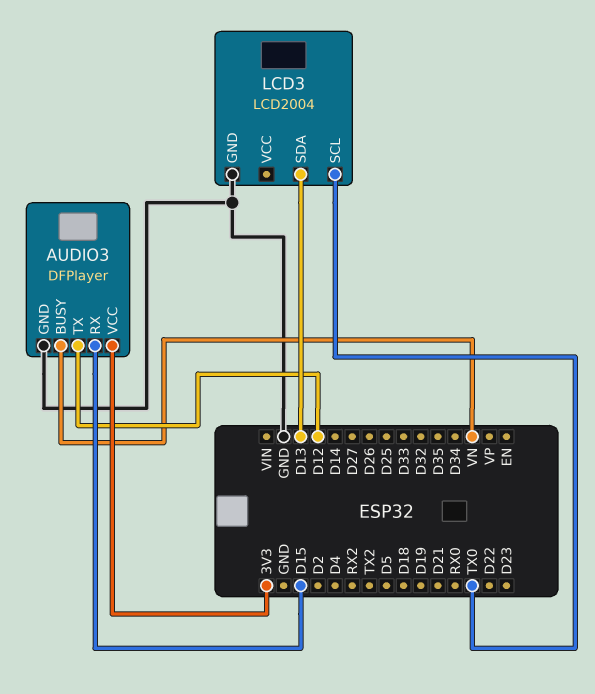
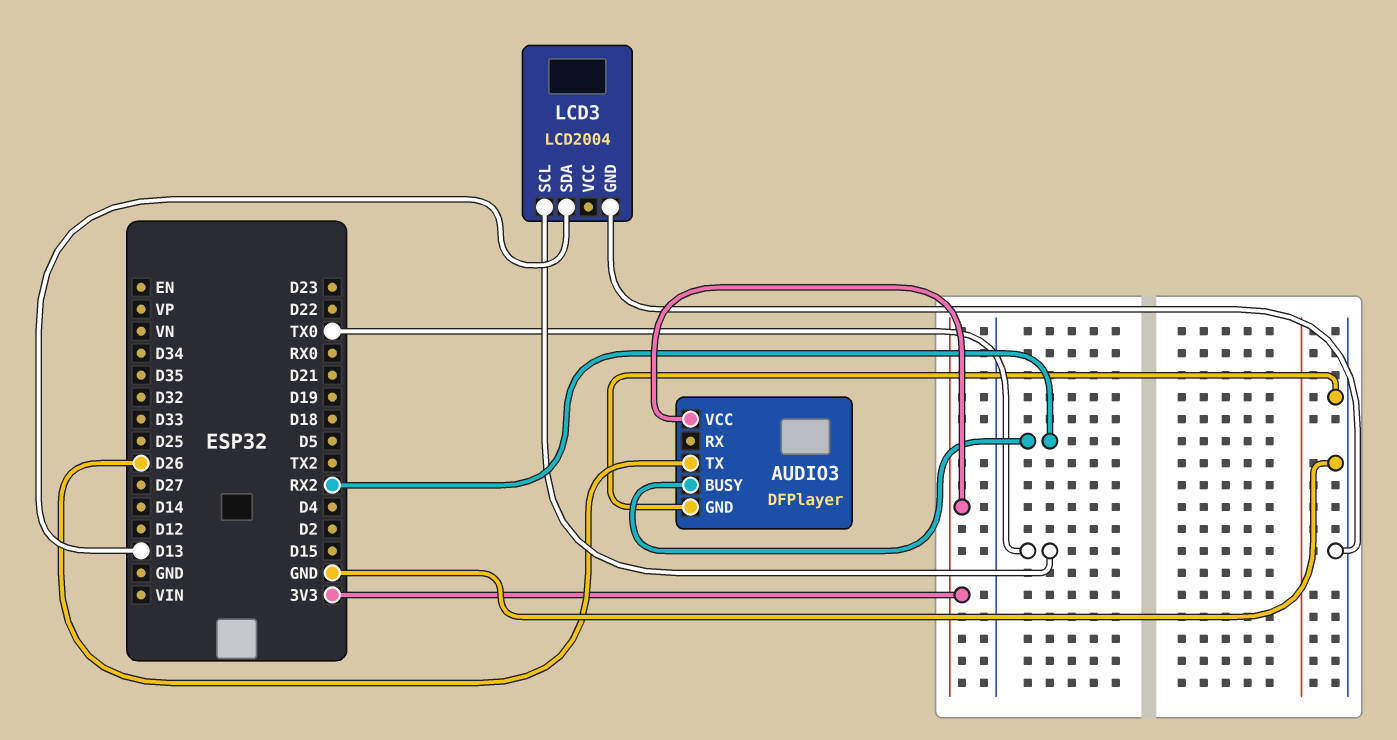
AUDIO3 pin BUSY: VN -> RX2
AUDIO3 pin RX: D15 -> none
AUDIO3 pin TX: D12 -> D26

